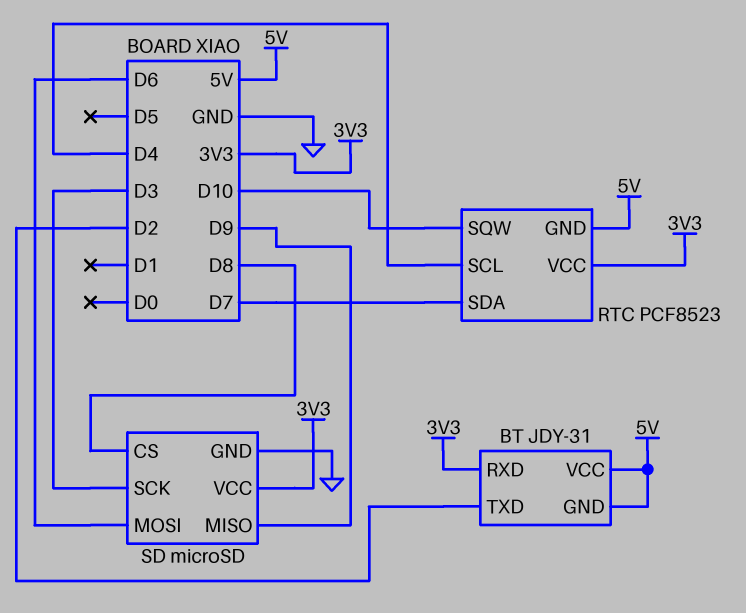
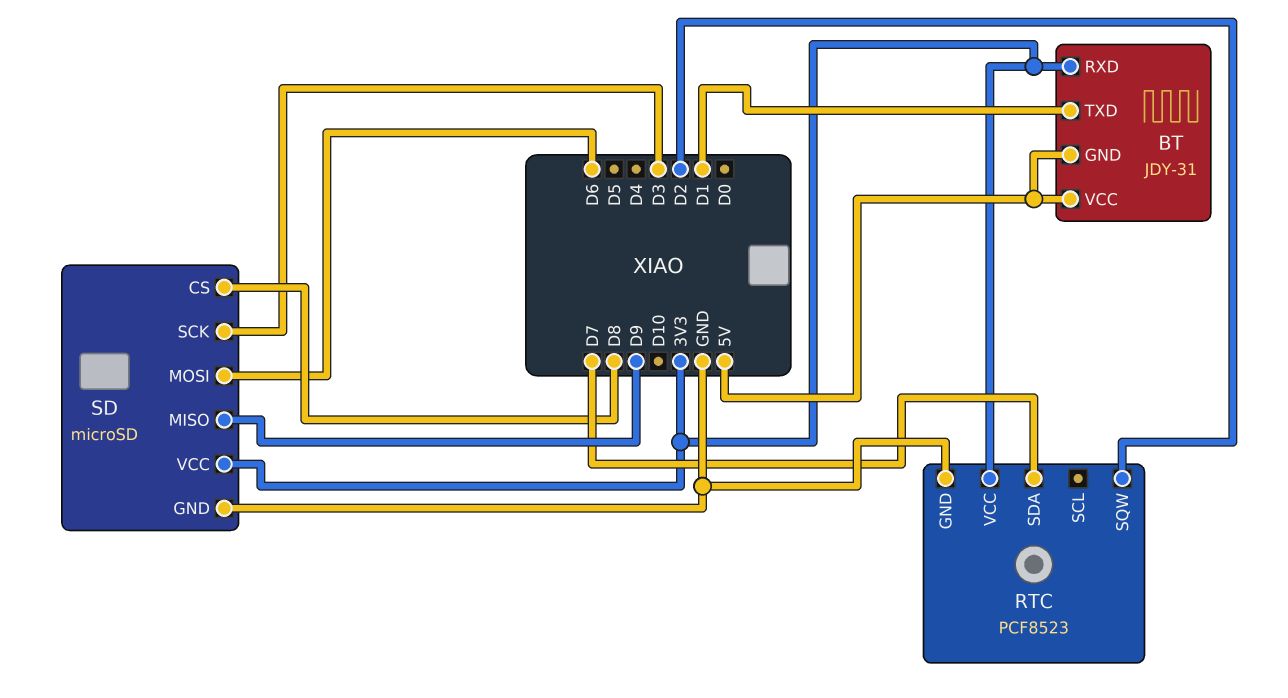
BT pin TXD: D2 -> D1
RTC pin GND: 5V -> GND
RTC pin SCL: D4 -> none
RTC pin SQW: D10 -> D2

